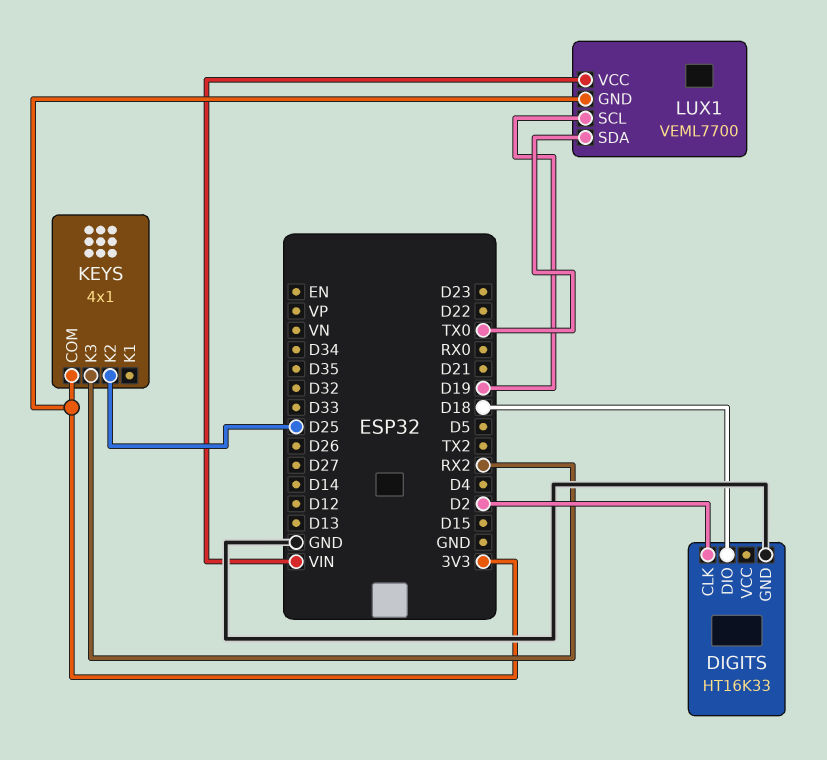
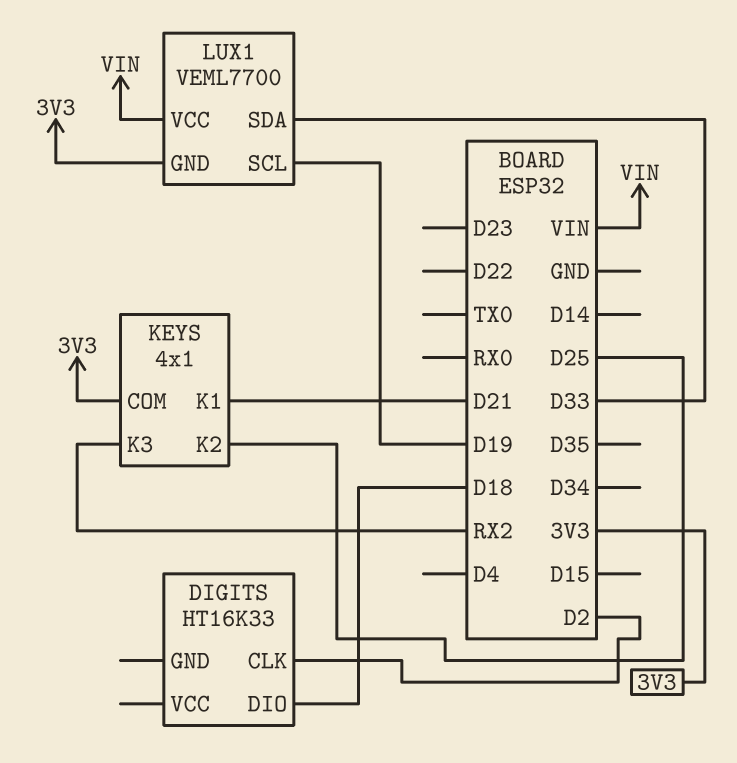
DIGITS pin GND: GND -> none
KEYS pin K1: none -> D21
LUX1 pin SDA: TX0 -> D33

